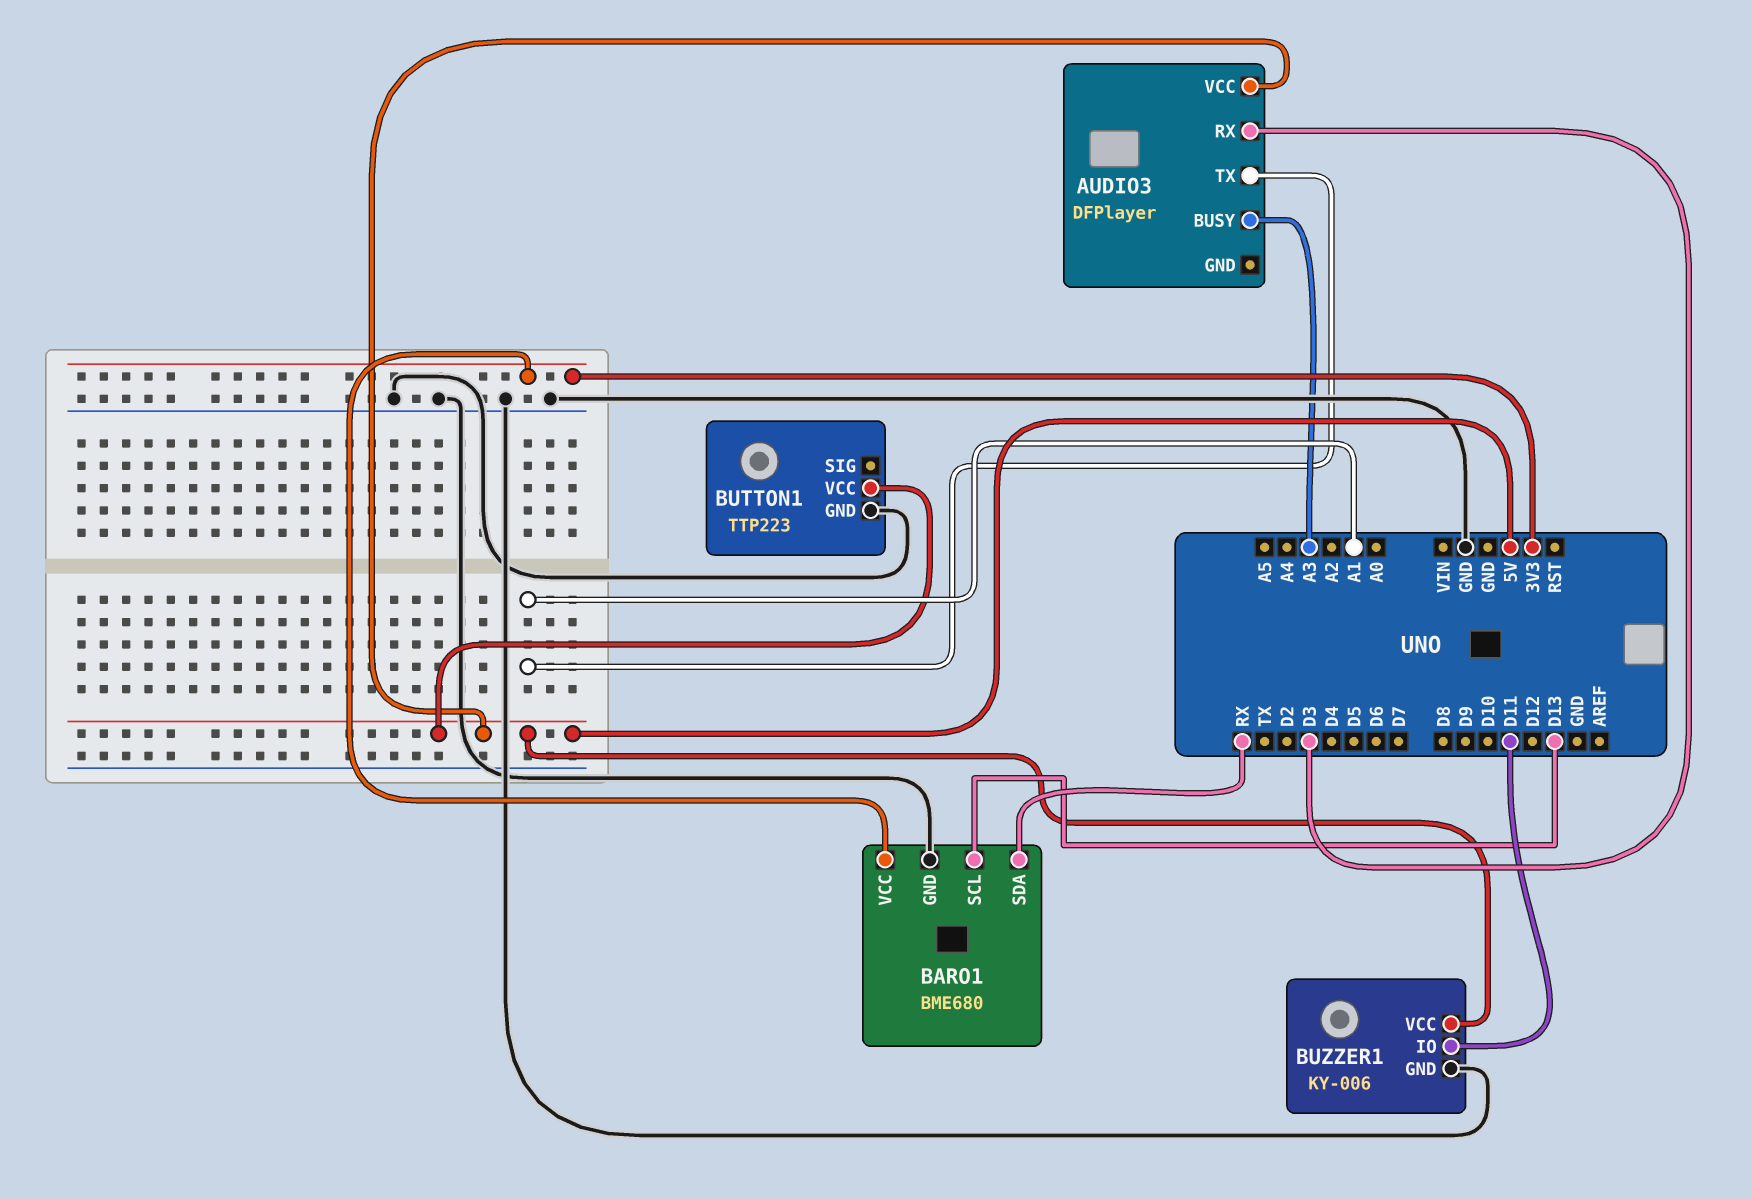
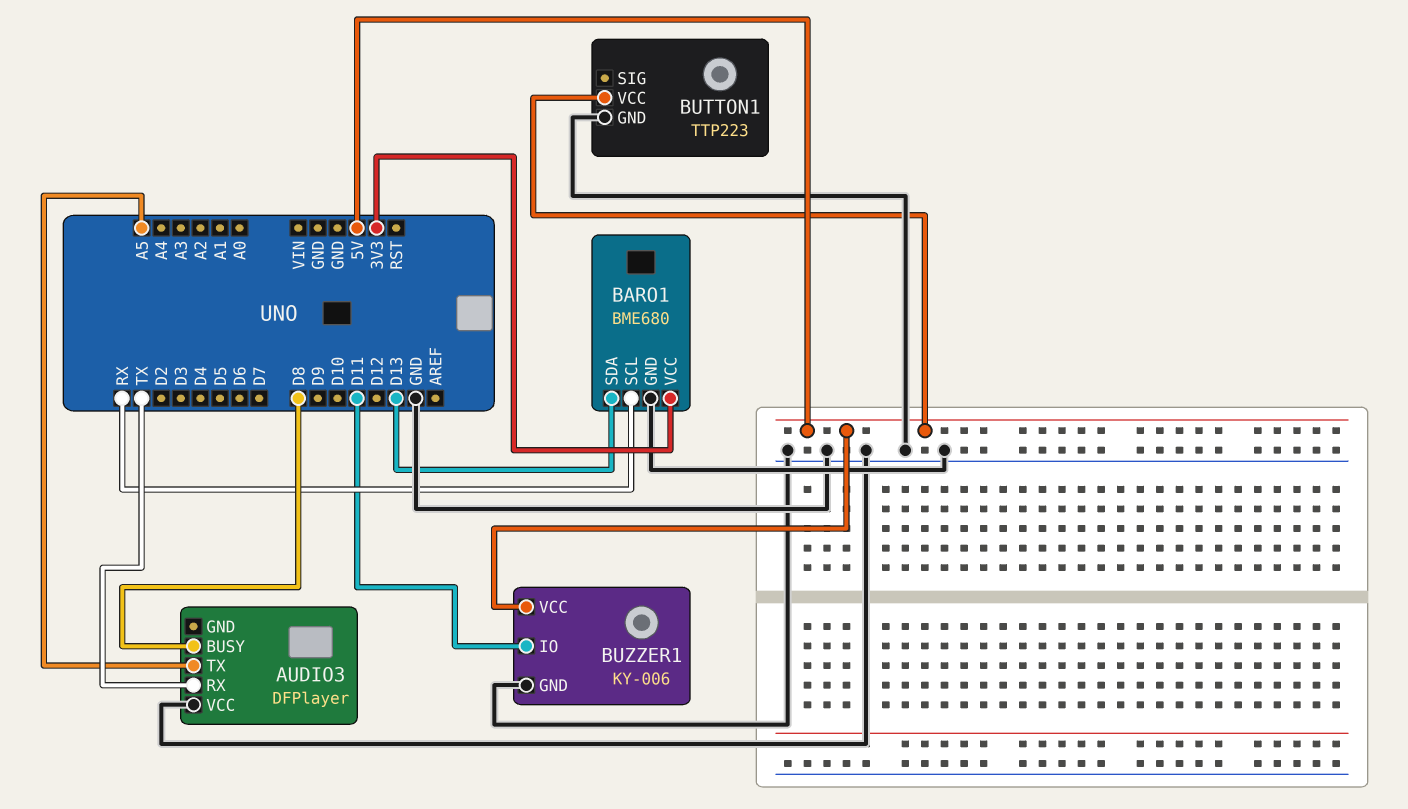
AUDIO3 pin BUSY: A3 -> D8
AUDIO3 pin RX: D3 -> TX
AUDIO3 pin TX: A1 -> A5
AUDIO3 pin VCC: 5V -> GND
BARO1 pin SCL: D13 -> RX
BARO1 pin SDA: RX -> D13

